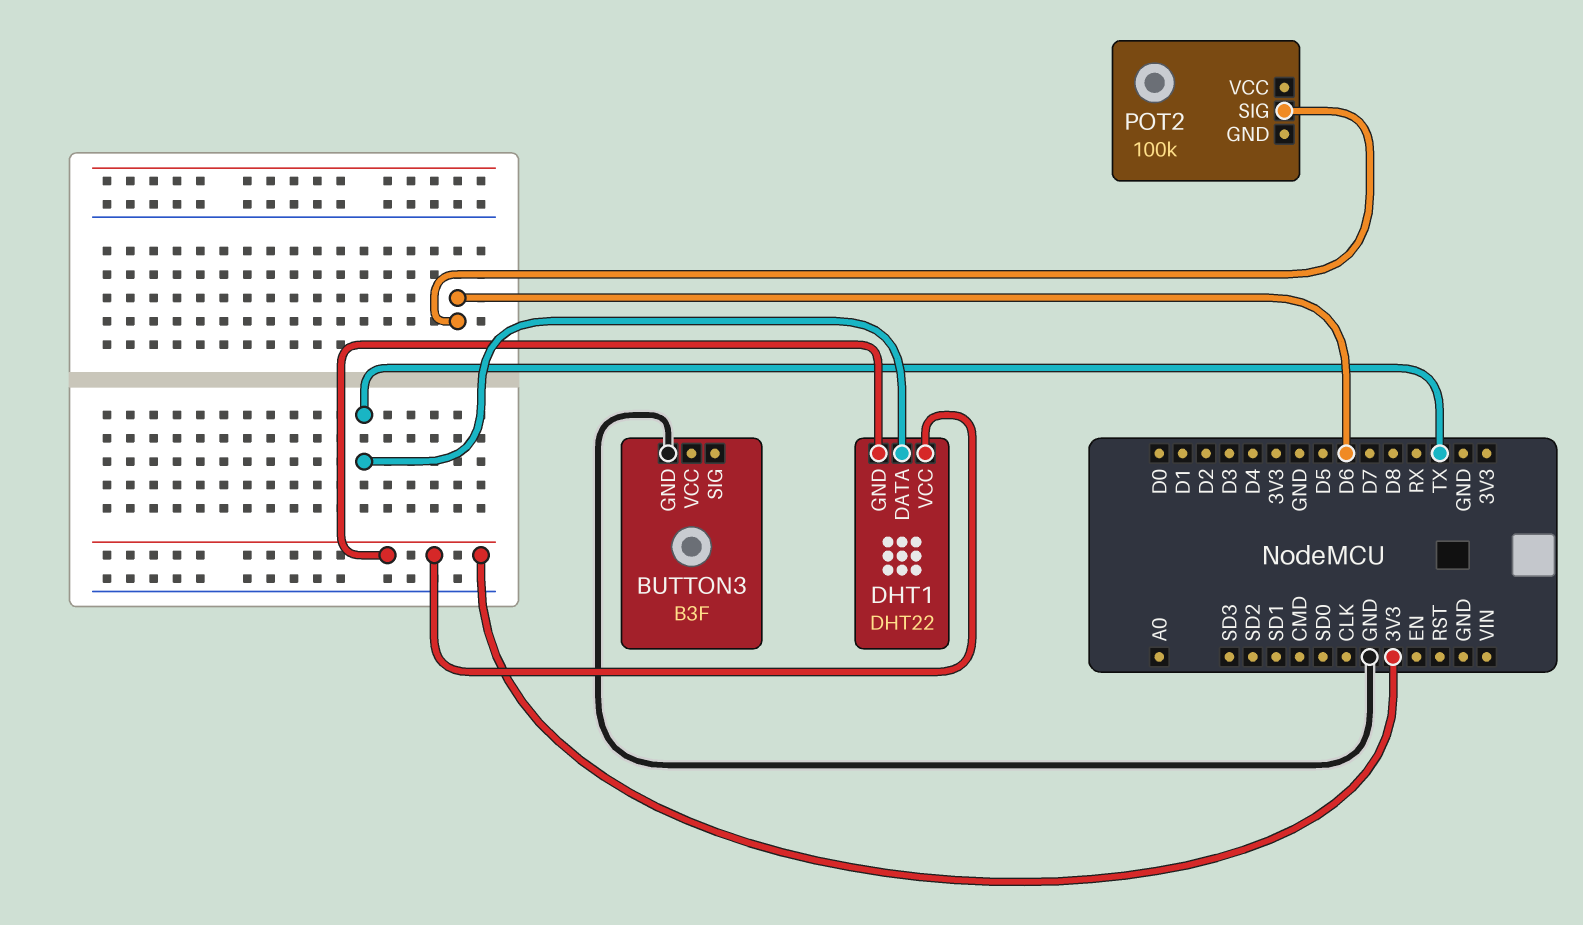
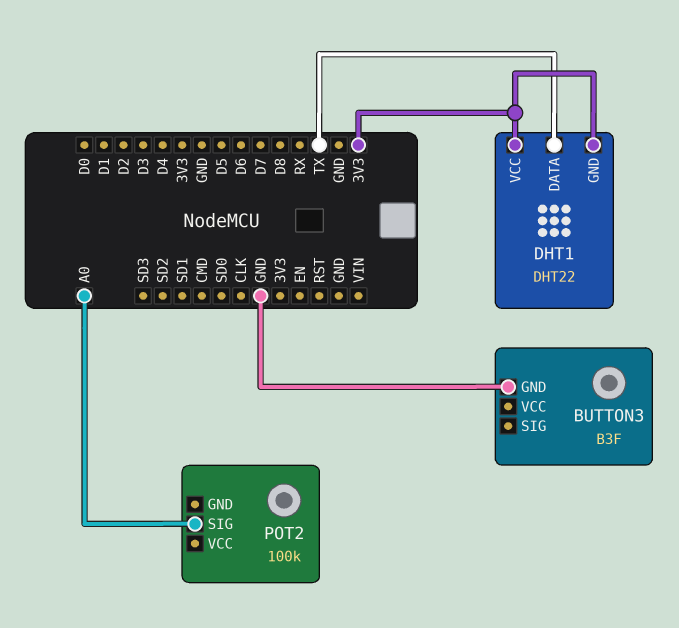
POT2 pin SIG: D6 -> A0

